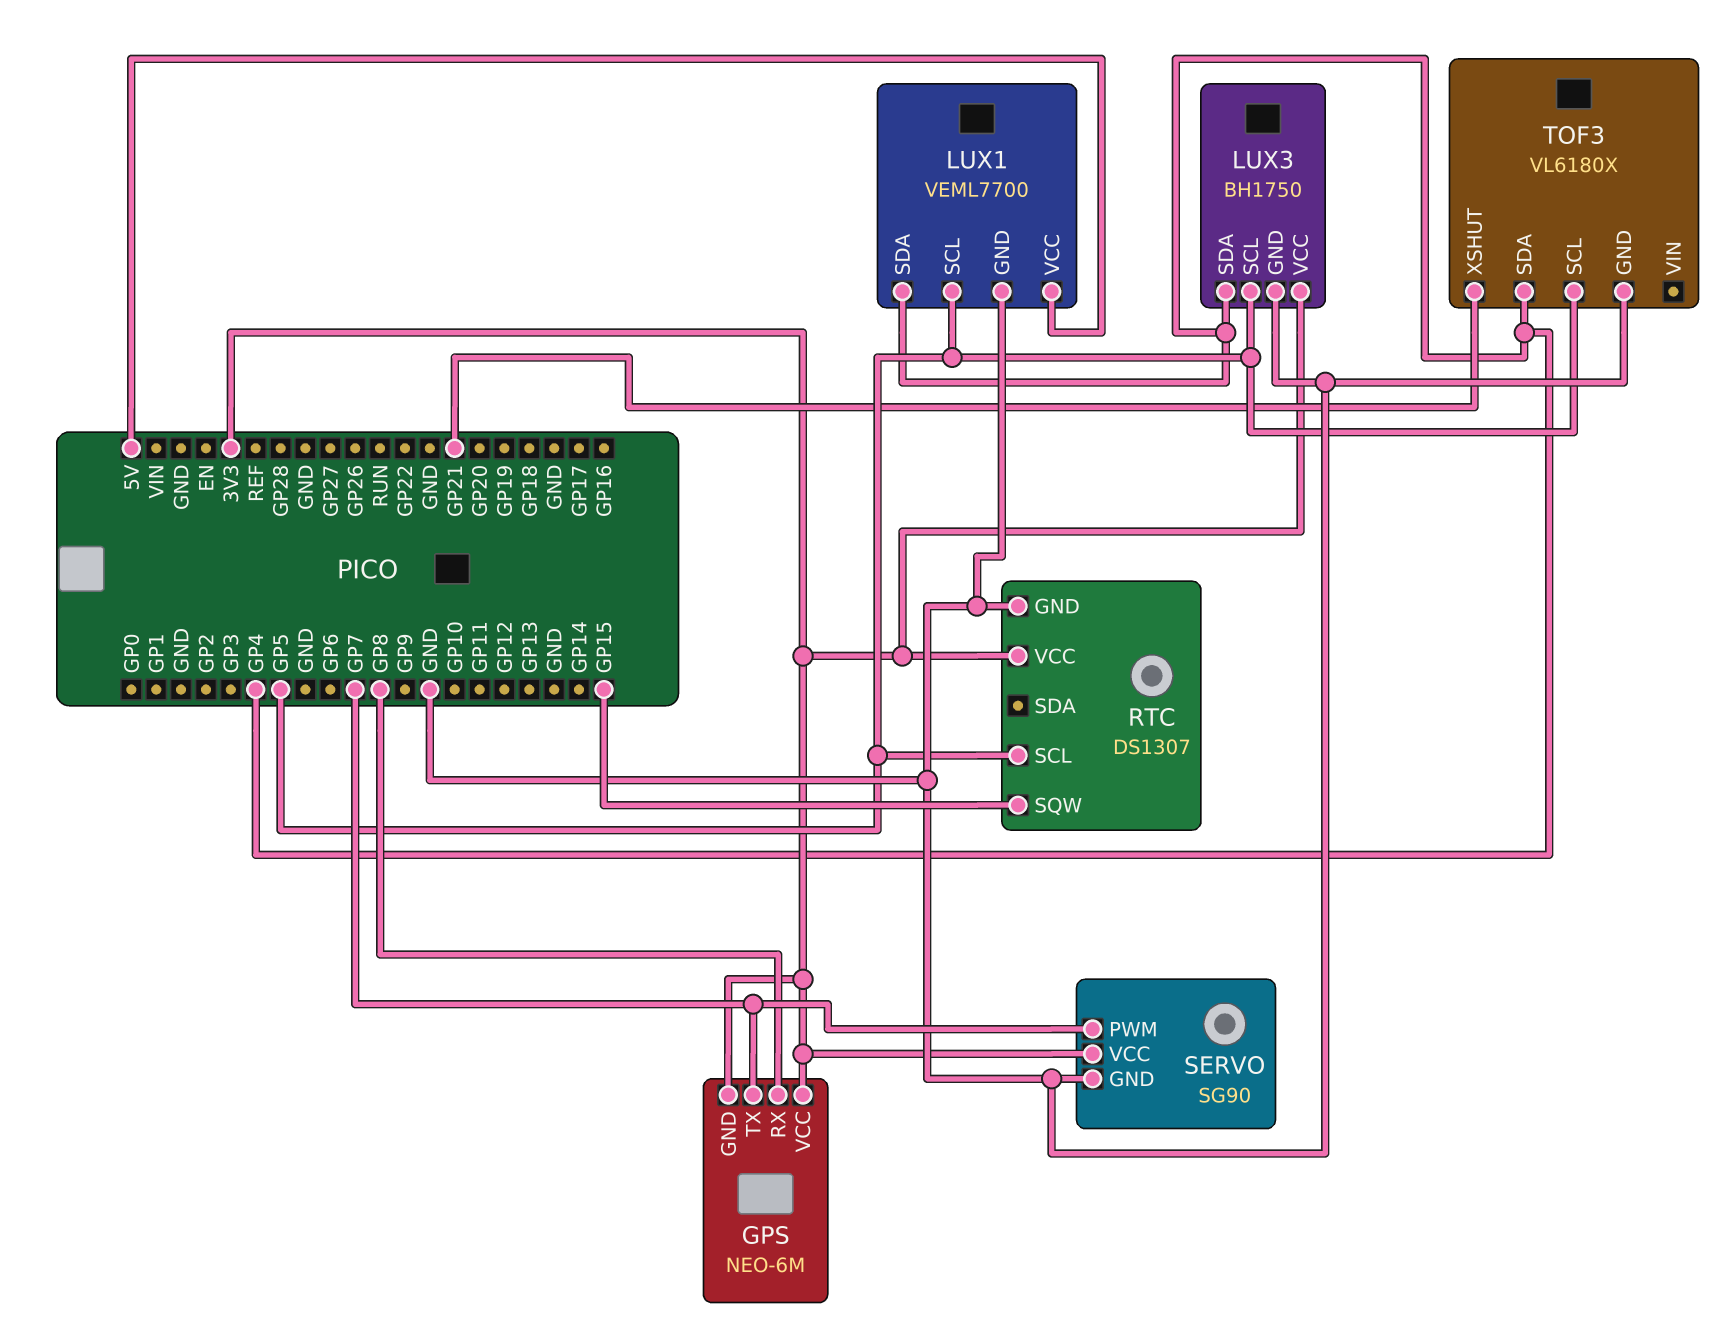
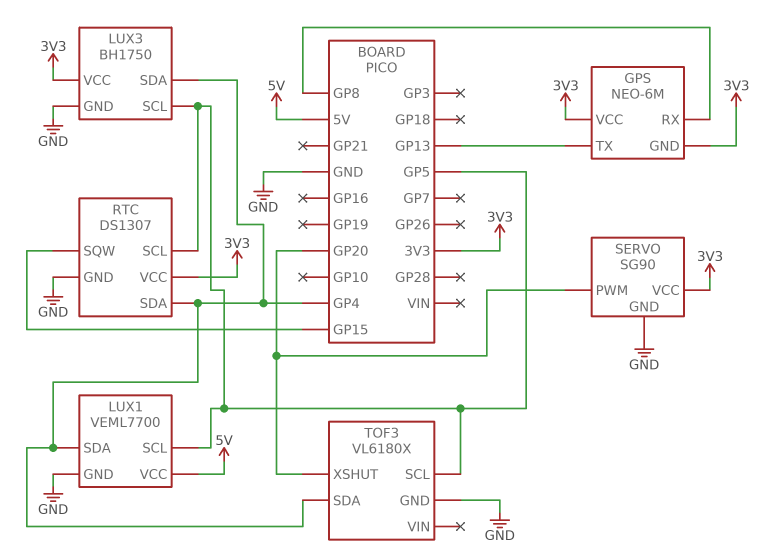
GPS pin TX: GP7 -> GP13
RTC pin SDA: none -> GP4
SERVO pin PWM: GP7 -> GP20
TOF3 pin XSHUT: GP21 -> GP20

